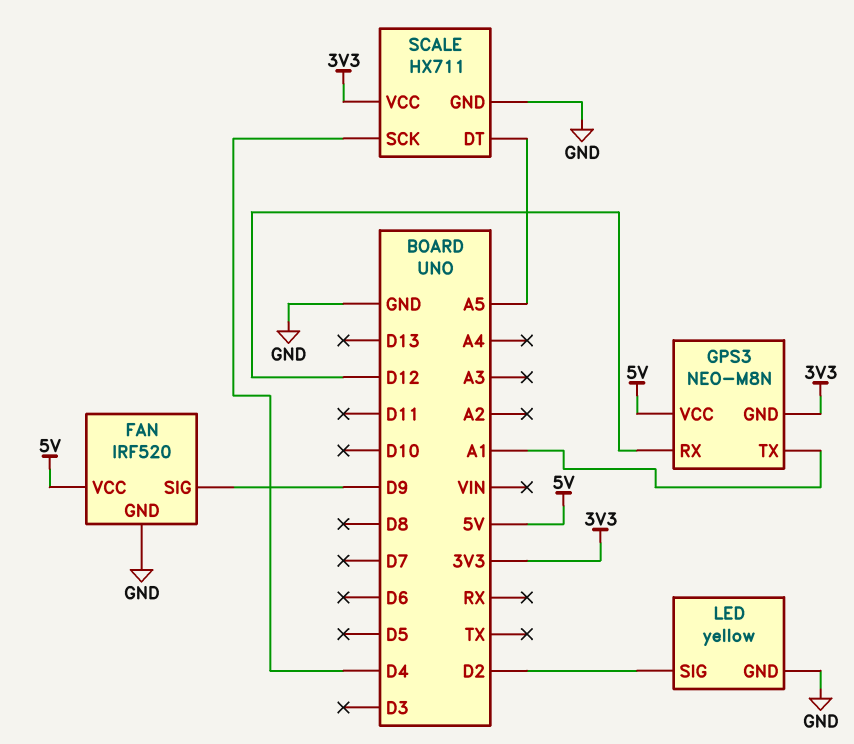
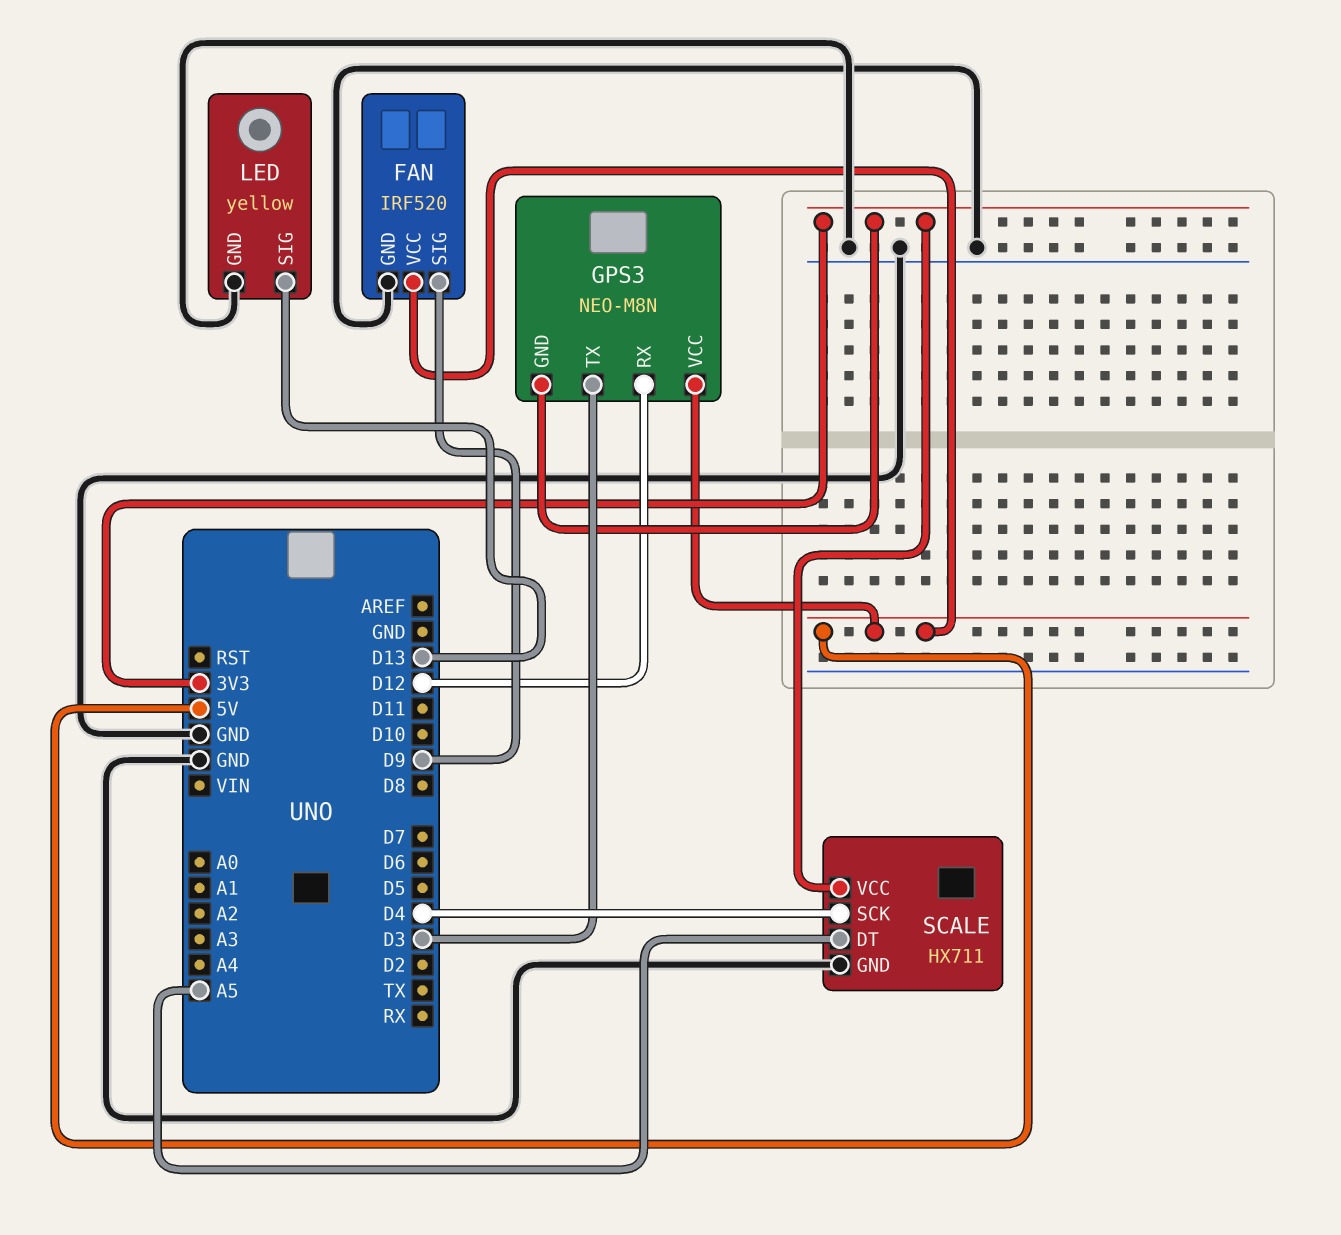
GPS3 pin TX: A1 -> D3
LED pin SIG: D2 -> D13

